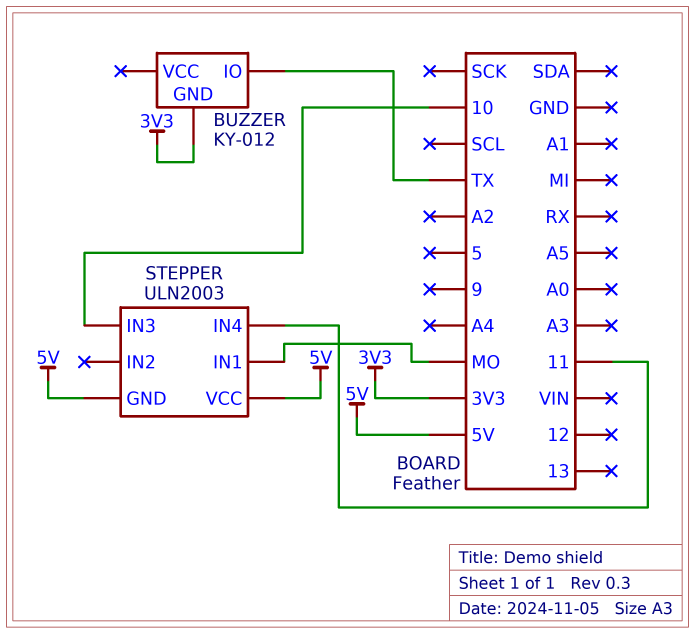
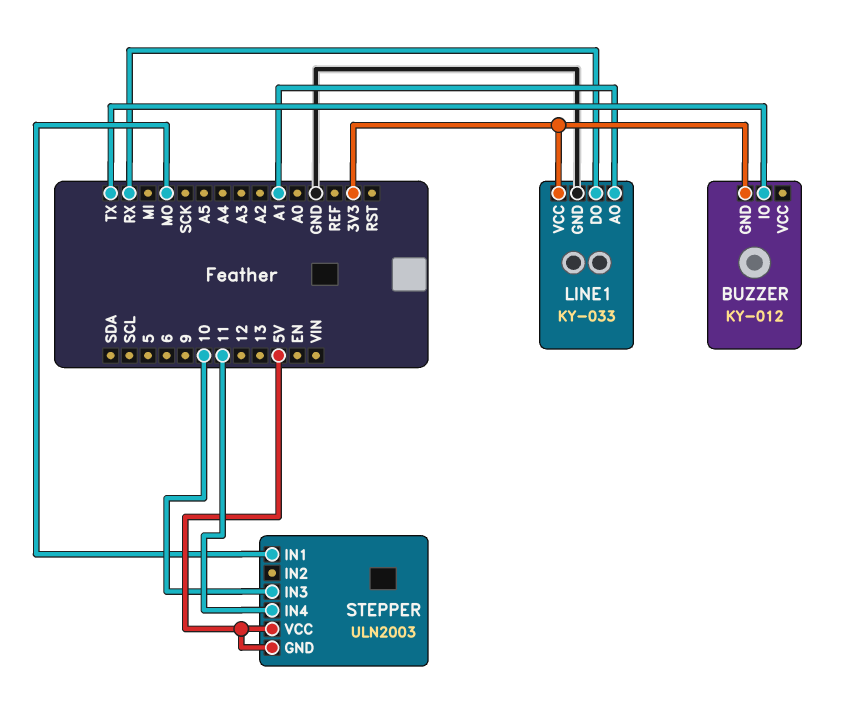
LINE1: none -> KY-033
LINE1 pin AO: none -> A1
LINE1 pin DO: none -> RX
LINE1 pin GND: none -> GND
LINE1 pin VCC: none -> 3V3

